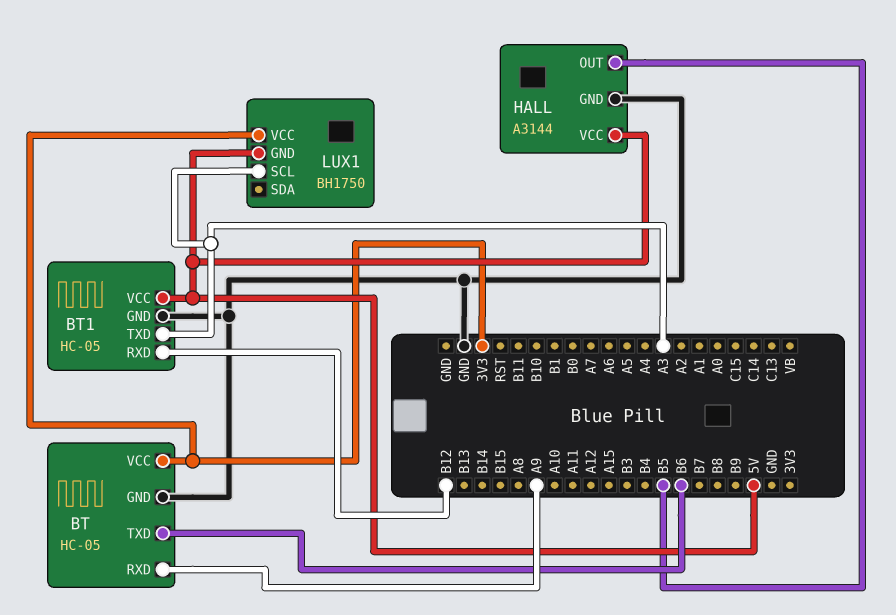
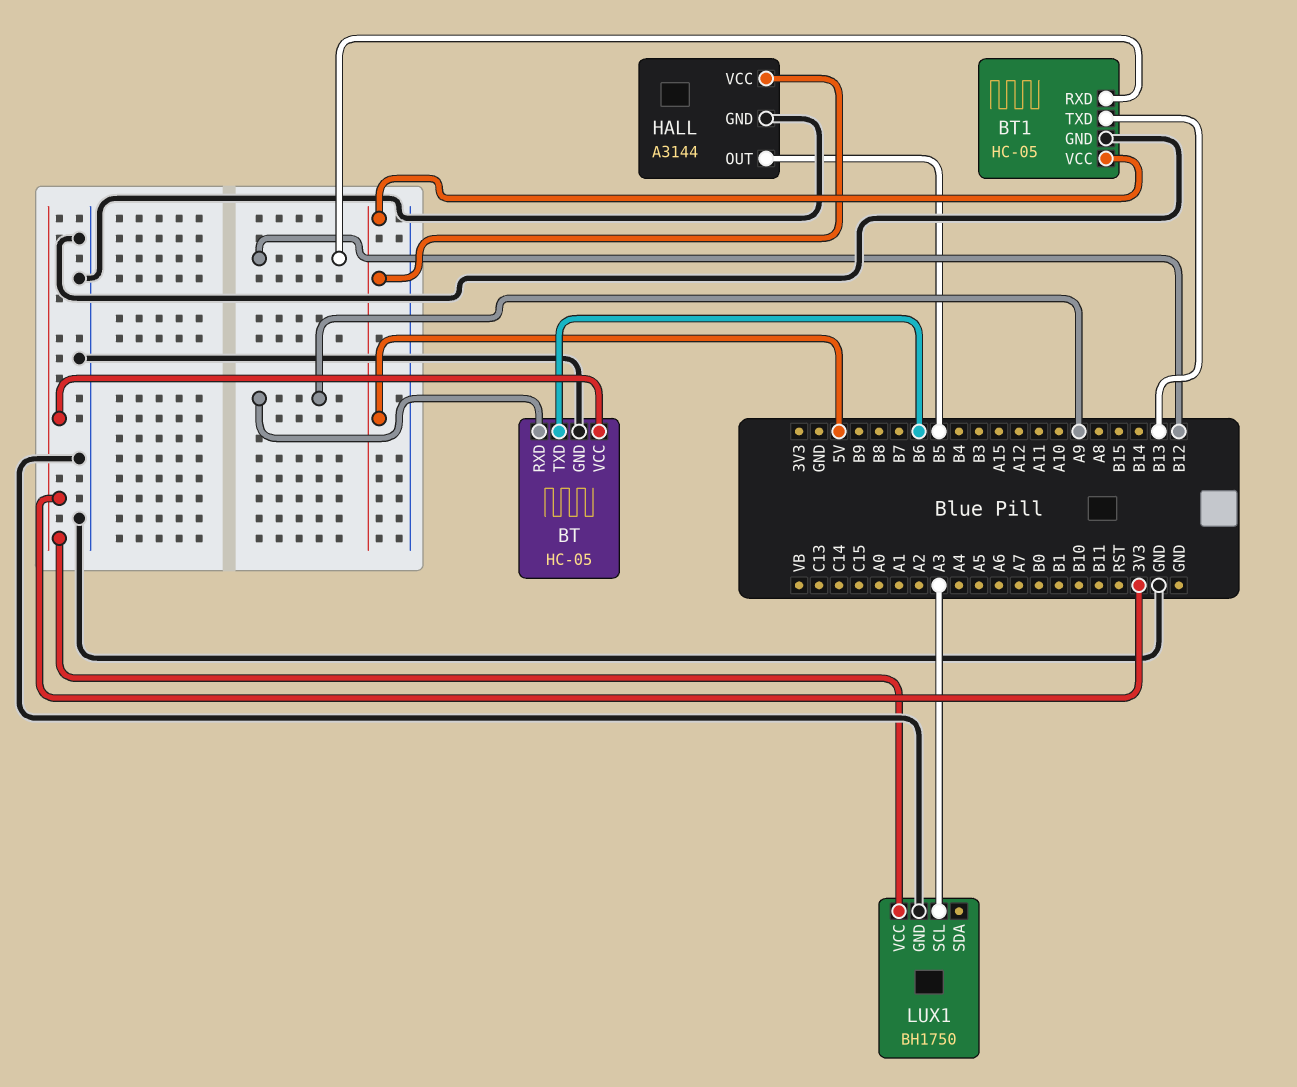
BT1 pin TXD: A3 -> B13
LUX1 pin GND: 5V -> GND

